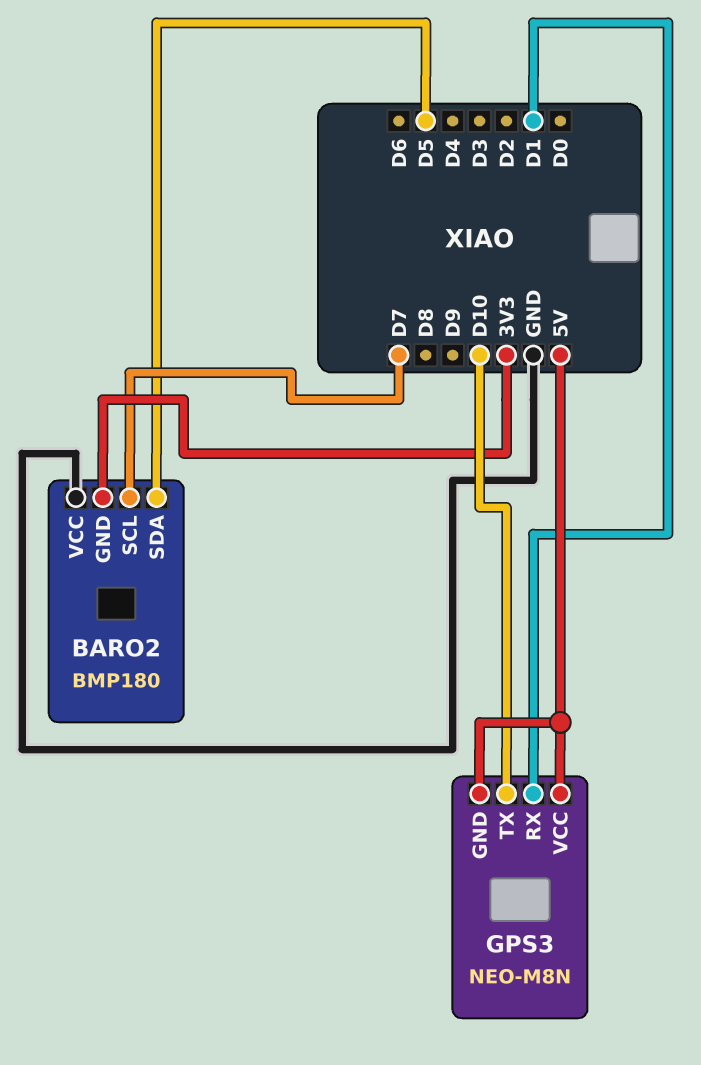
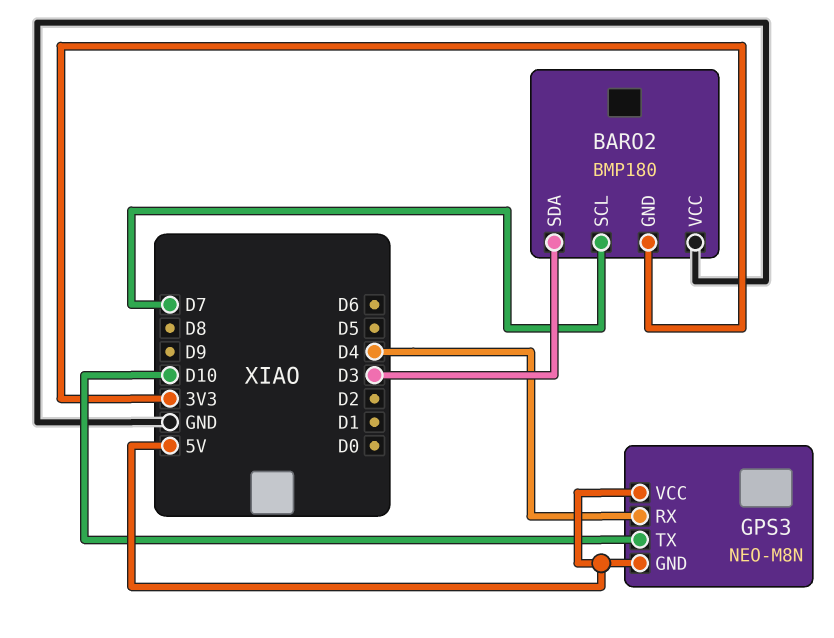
BARO2 pin SDA: D5 -> D3
GPS3 pin RX: D1 -> D4

